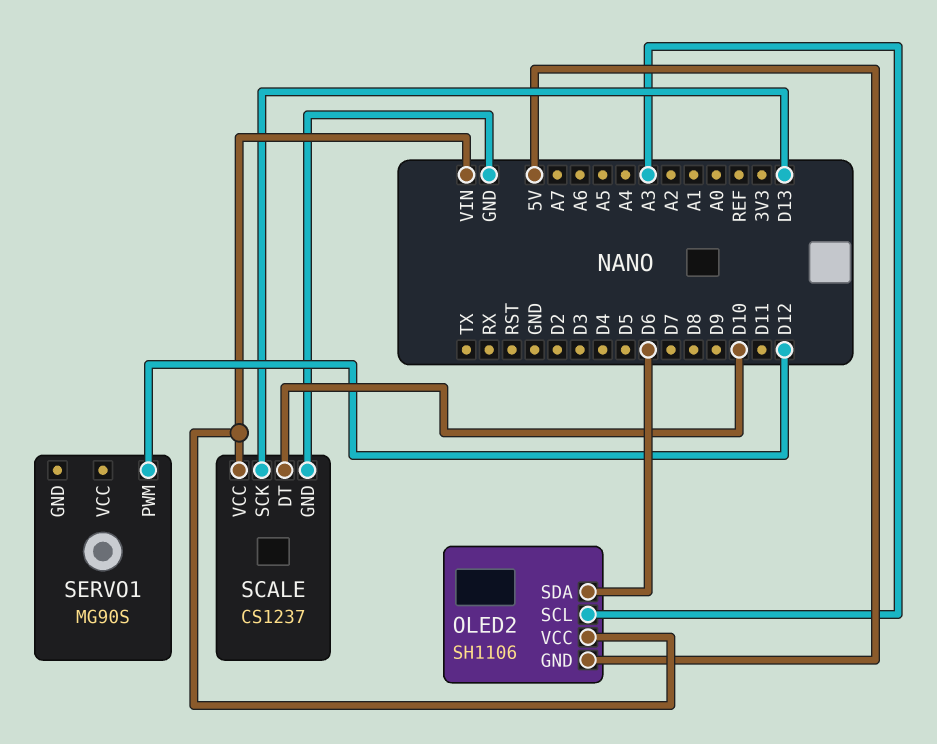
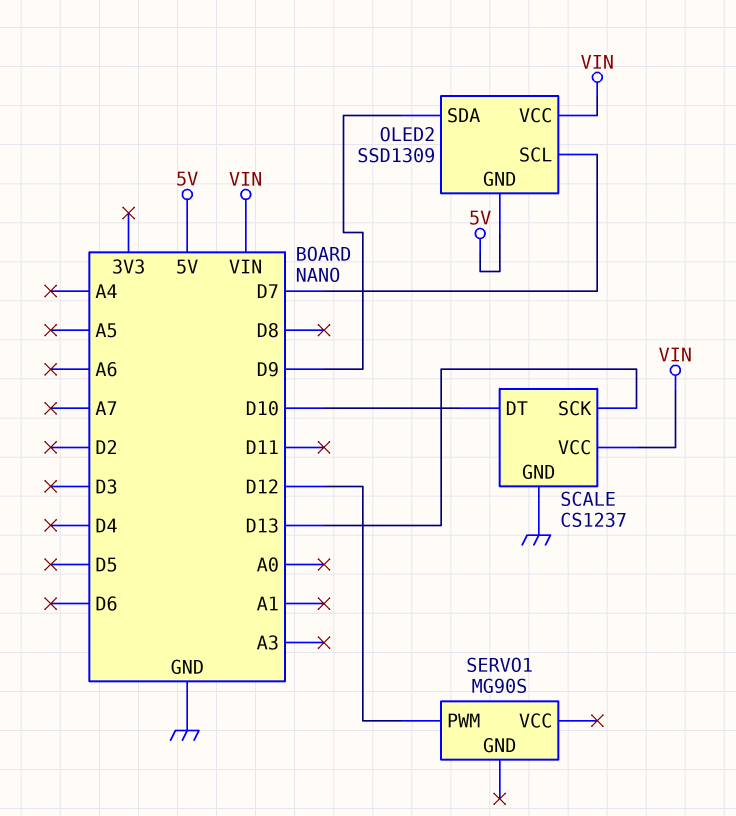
OLED2: SH1106 -> SSD1309
OLED2 pin SCL: A3 -> D7
OLED2 pin SDA: D6 -> D9

